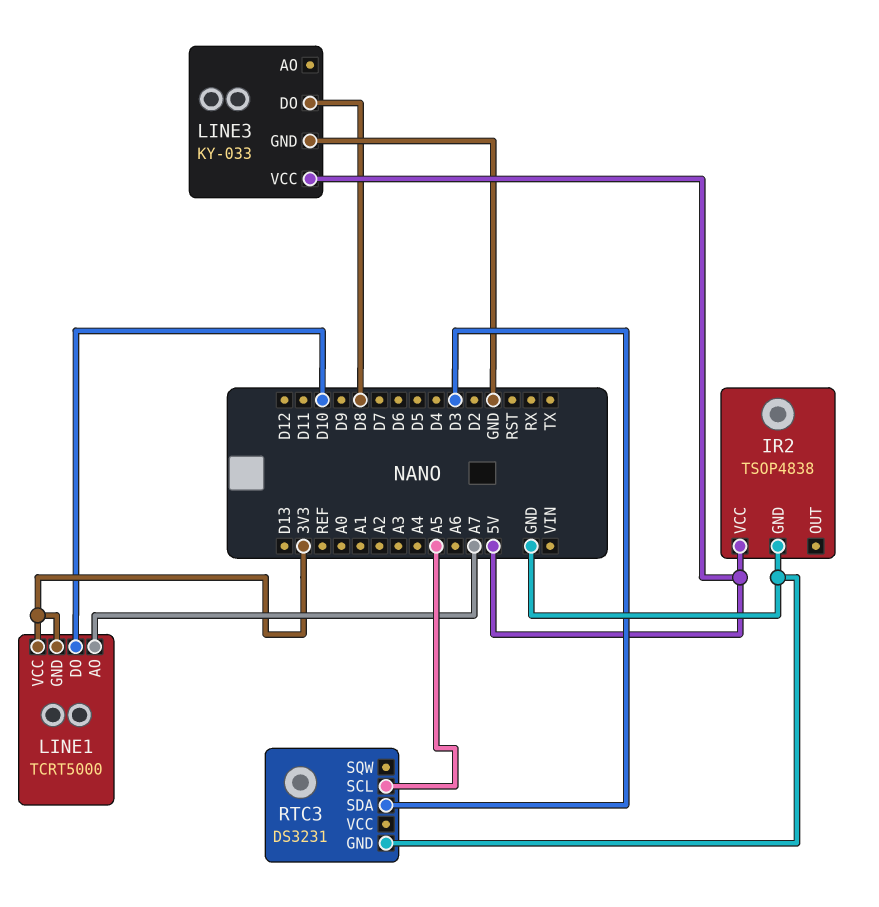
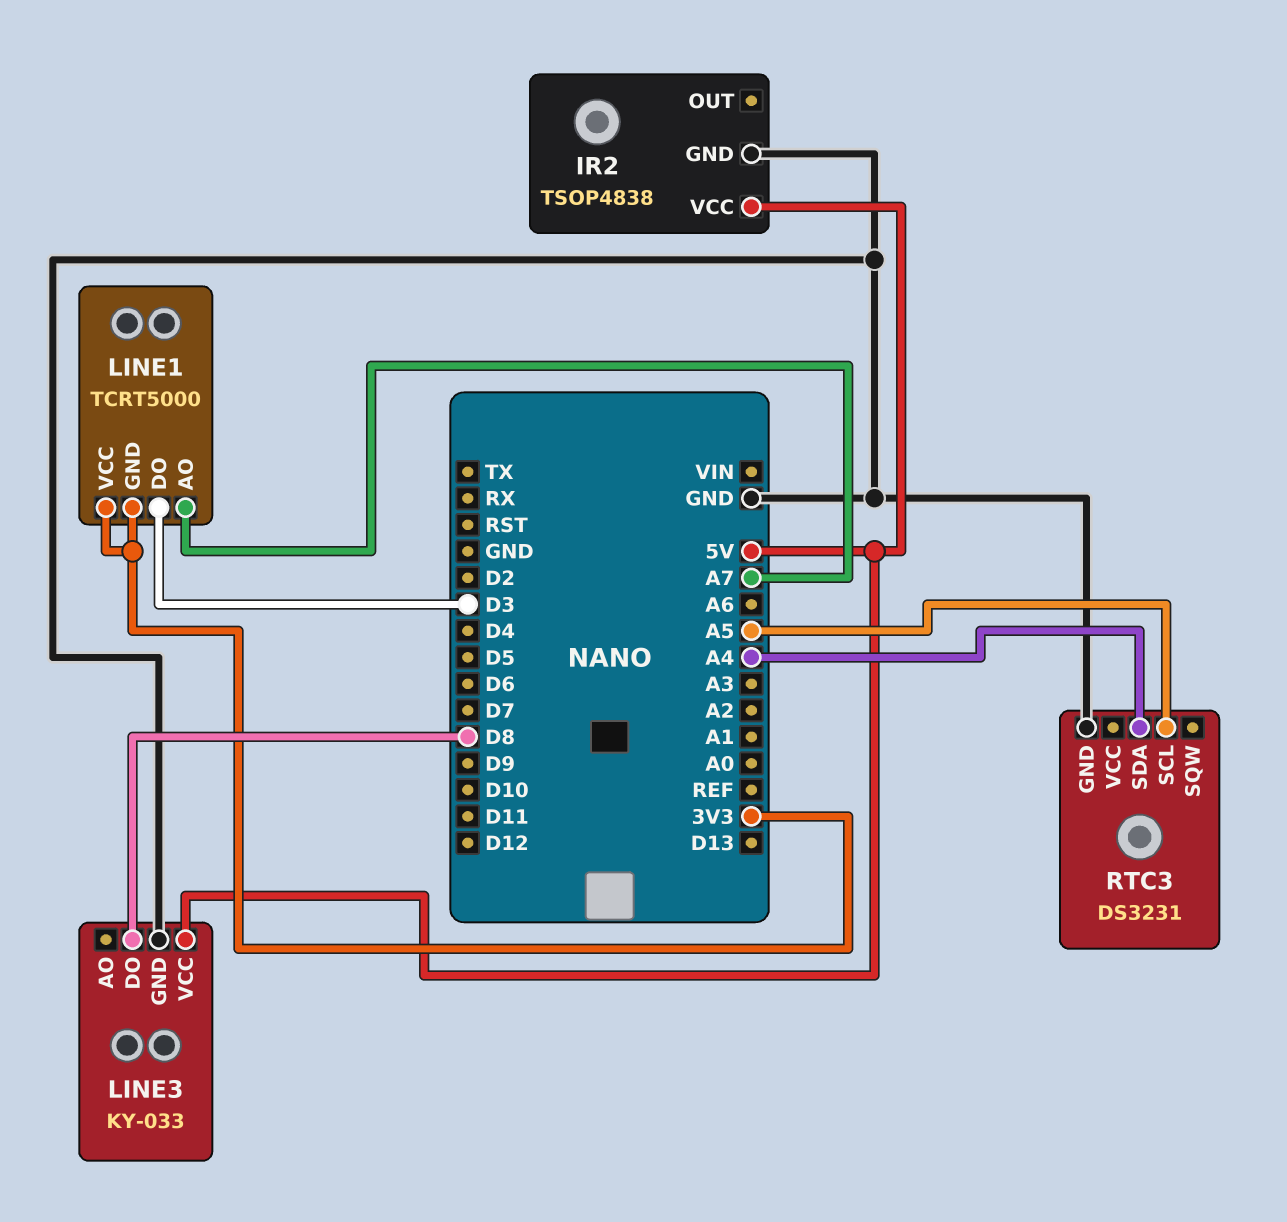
LINE1 pin DO: D10 -> D3
RTC3 pin SDA: D3 -> A4

